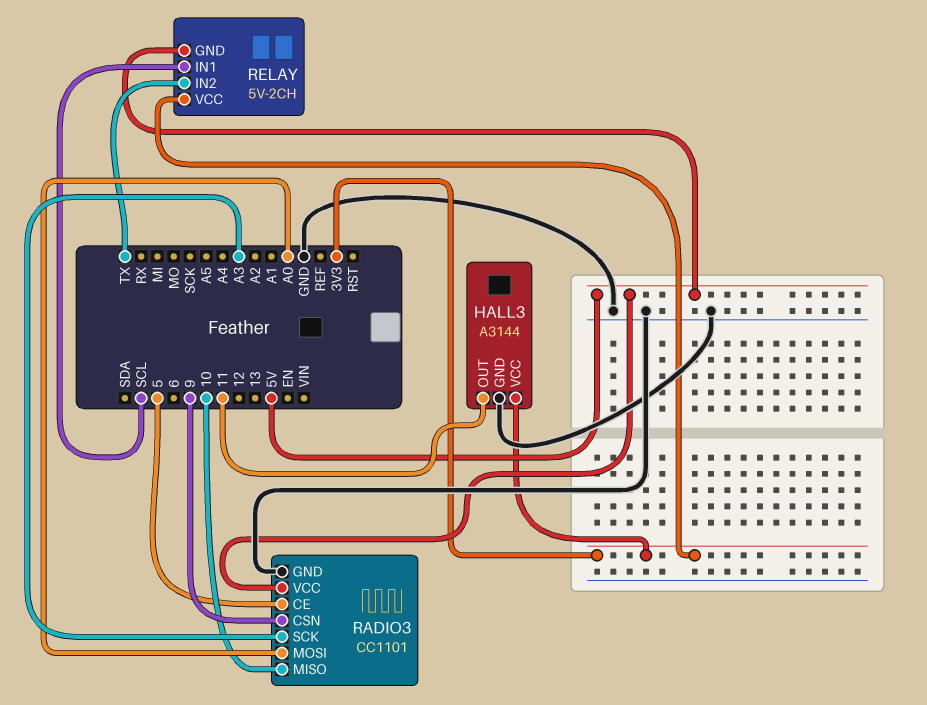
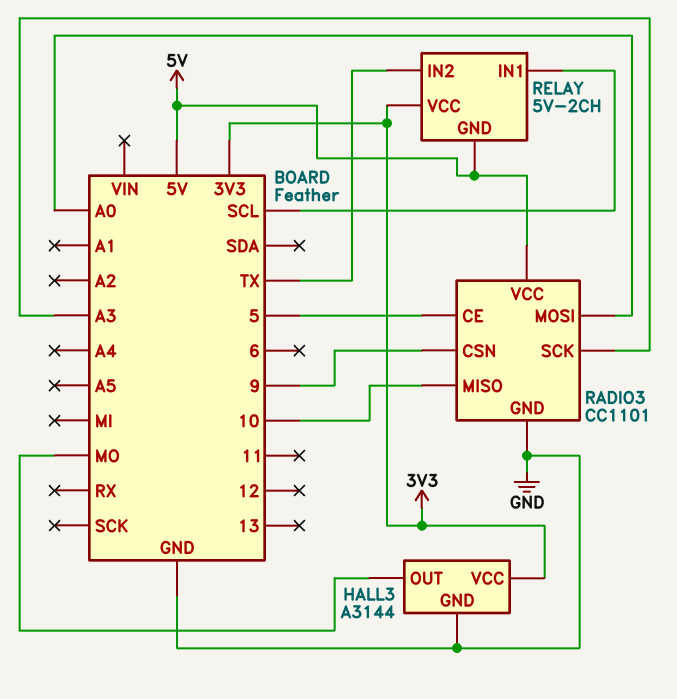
HALL3 pin OUT: 11 -> MO

